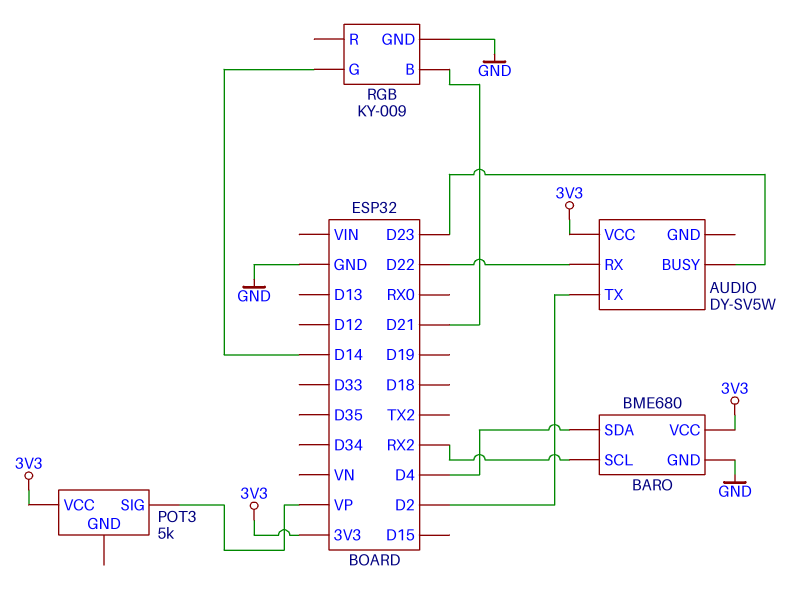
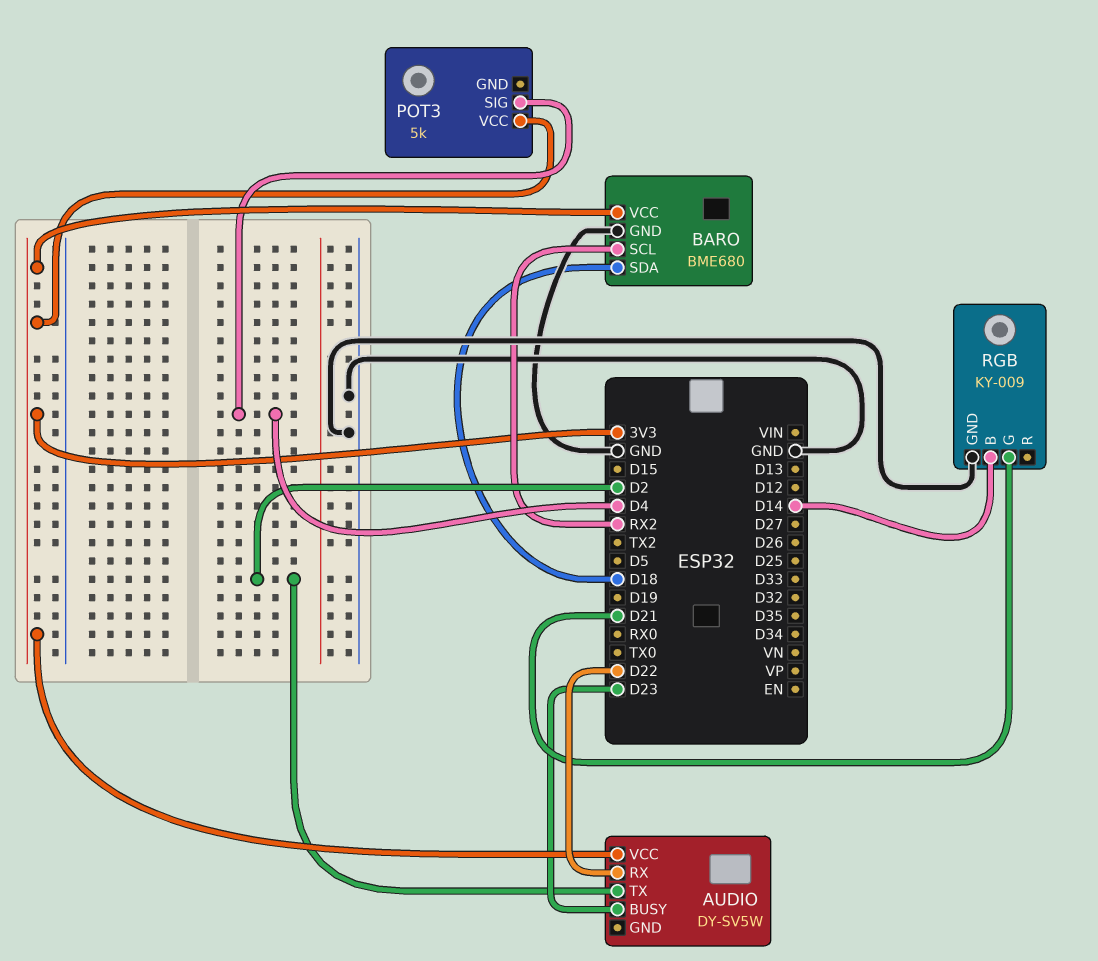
BARO pin SDA: D4 -> D18
POT3 pin SIG: VP -> D4
RGB pin B: D21 -> D14
RGB pin G: D14 -> D21

